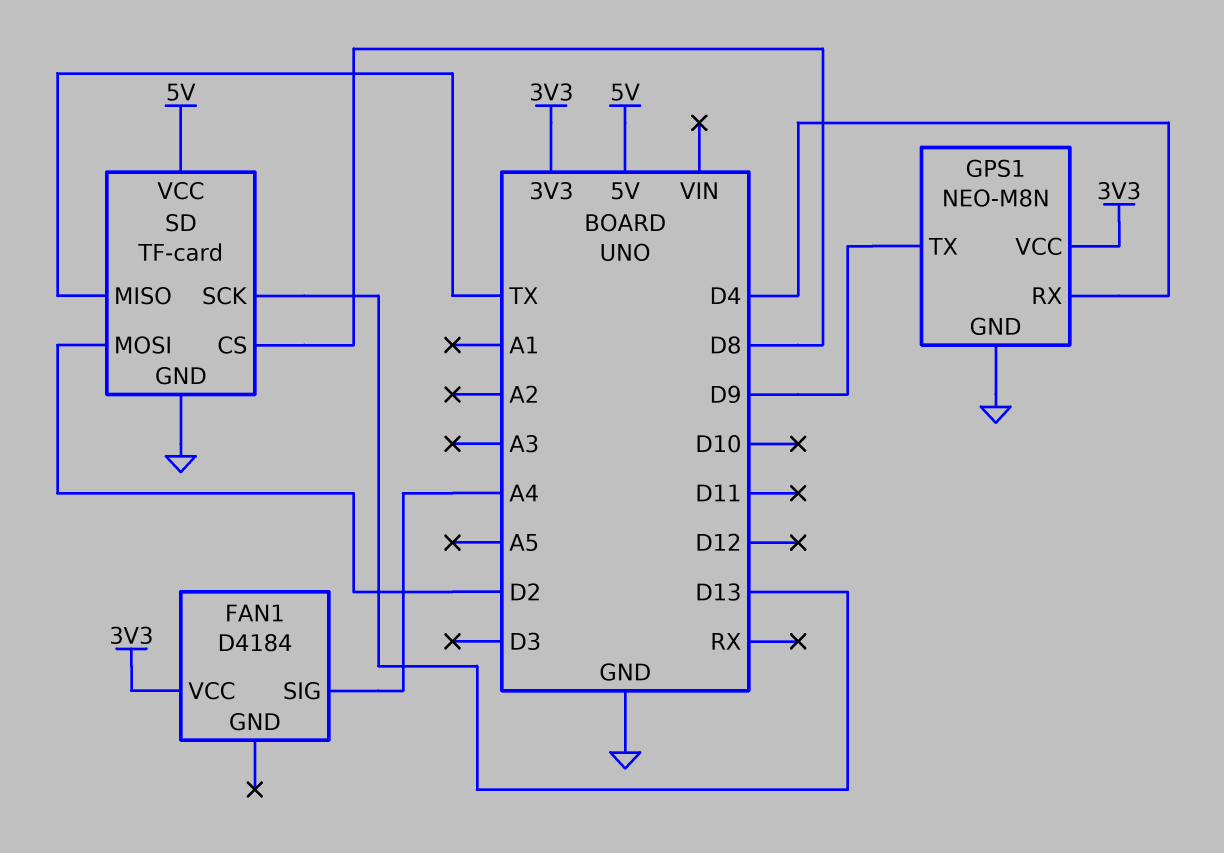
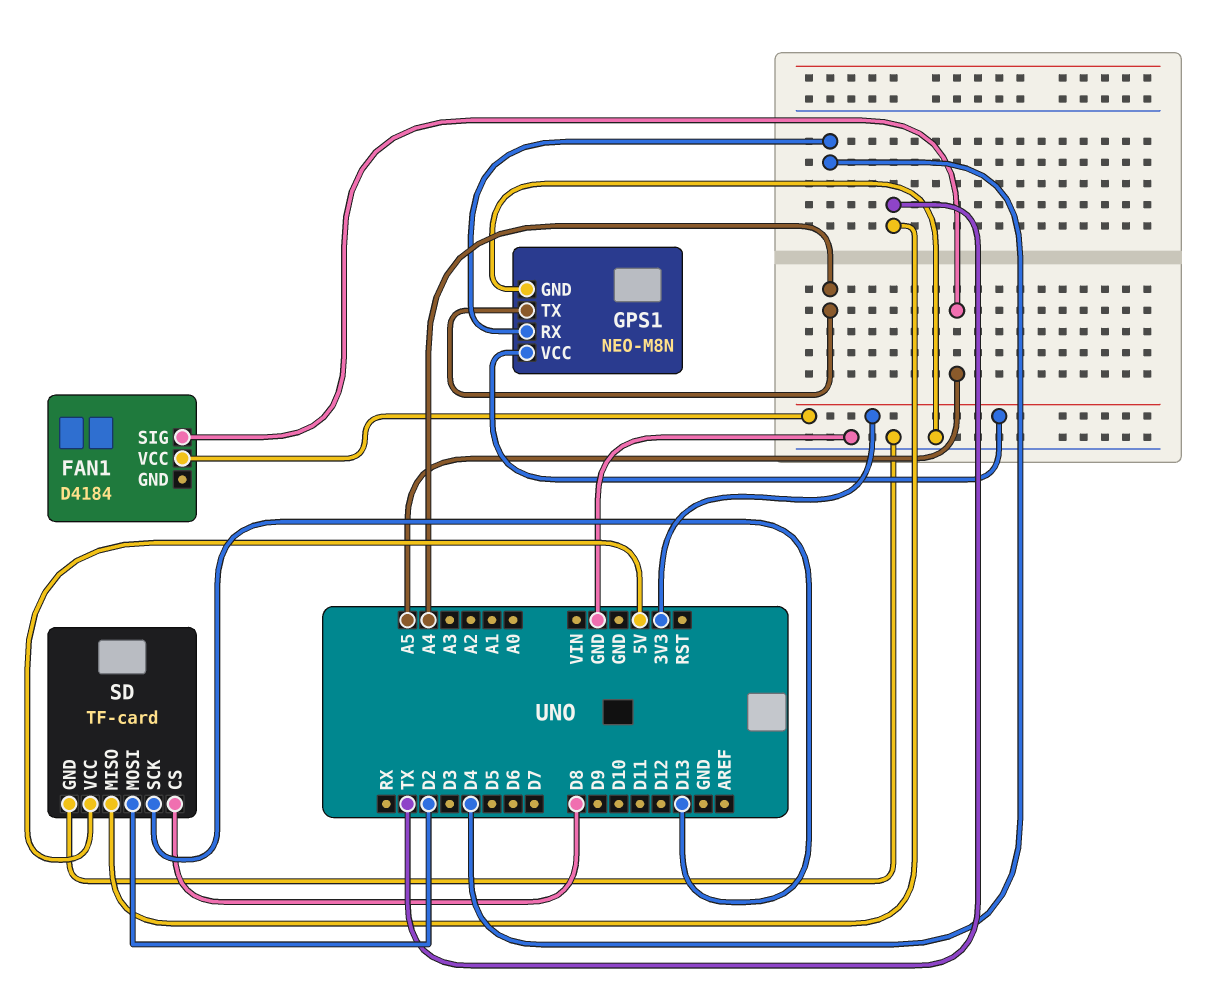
FAN1 pin SIG: A4 -> A5
GPS1 pin TX: D9 -> A4

